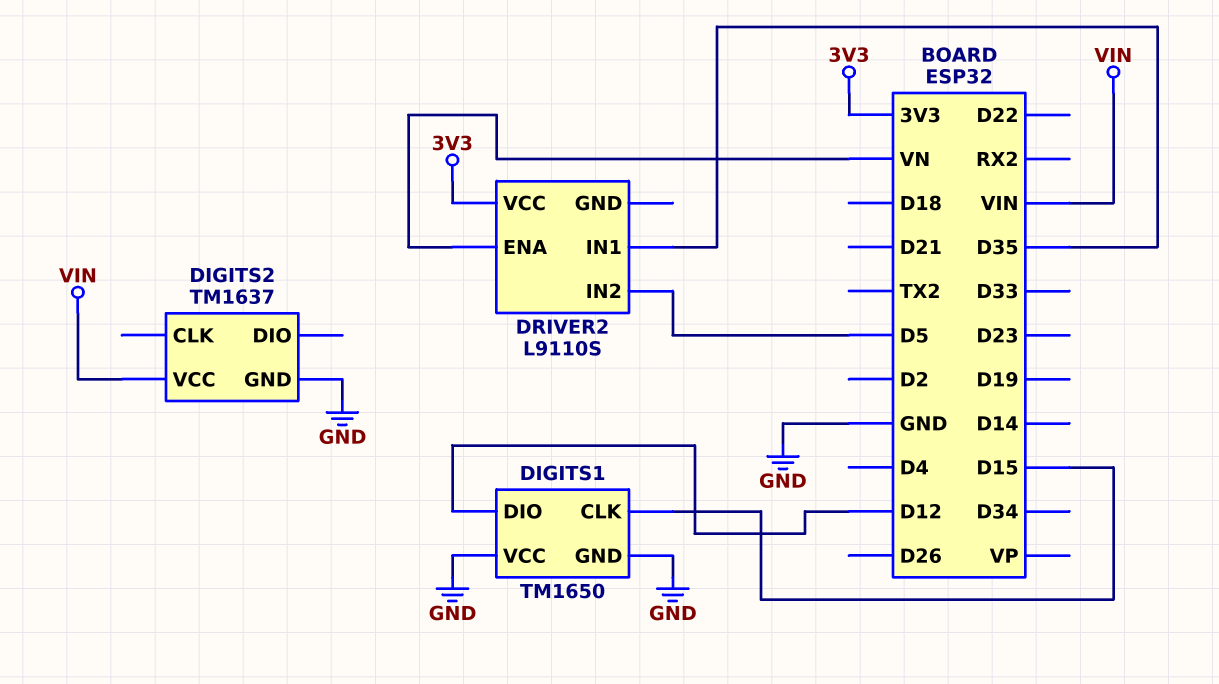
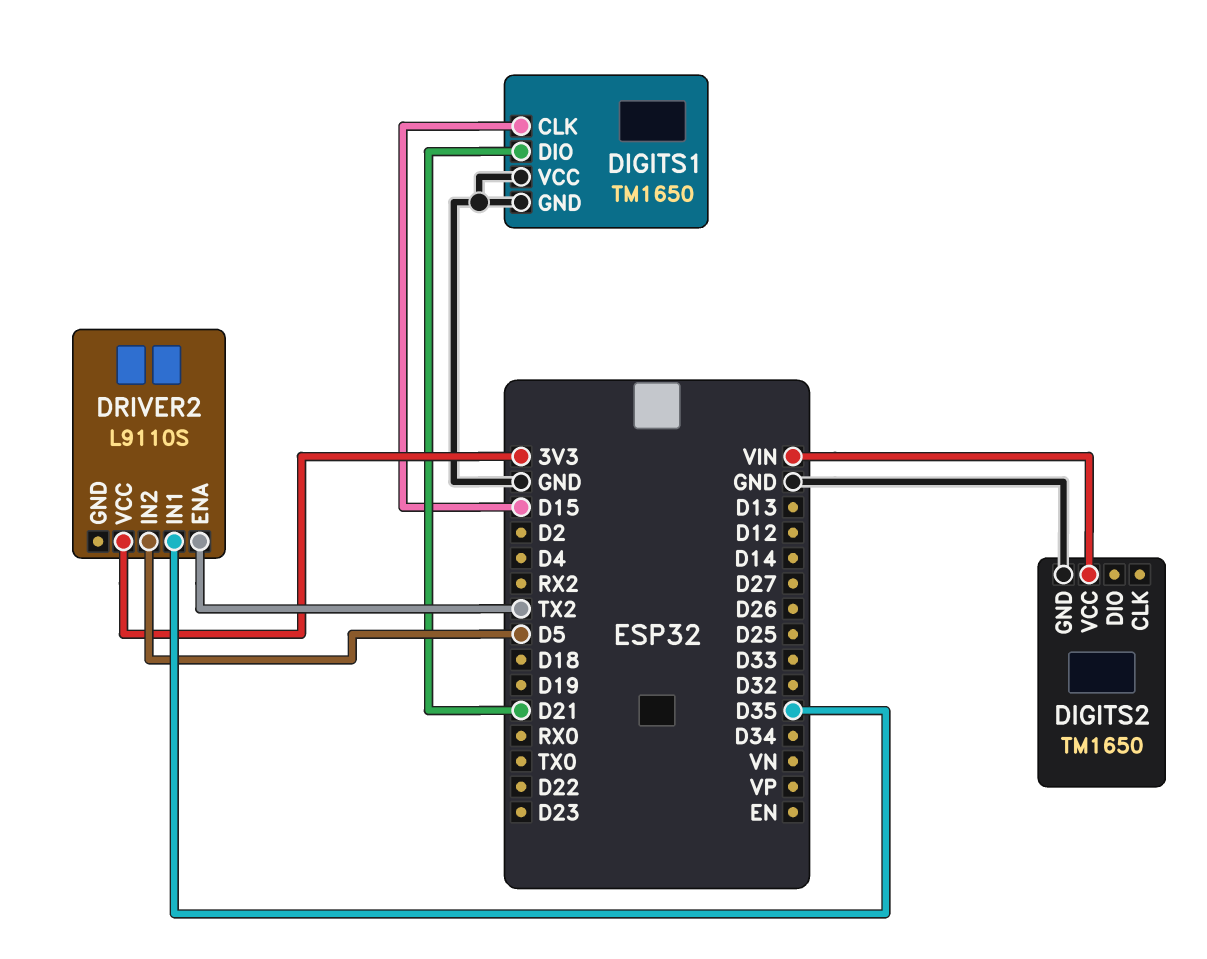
DIGITS1 pin DIO: D12 -> D21
DIGITS2: TM1637 -> TM1650
DRIVER2 pin ENA: VN -> TX2

